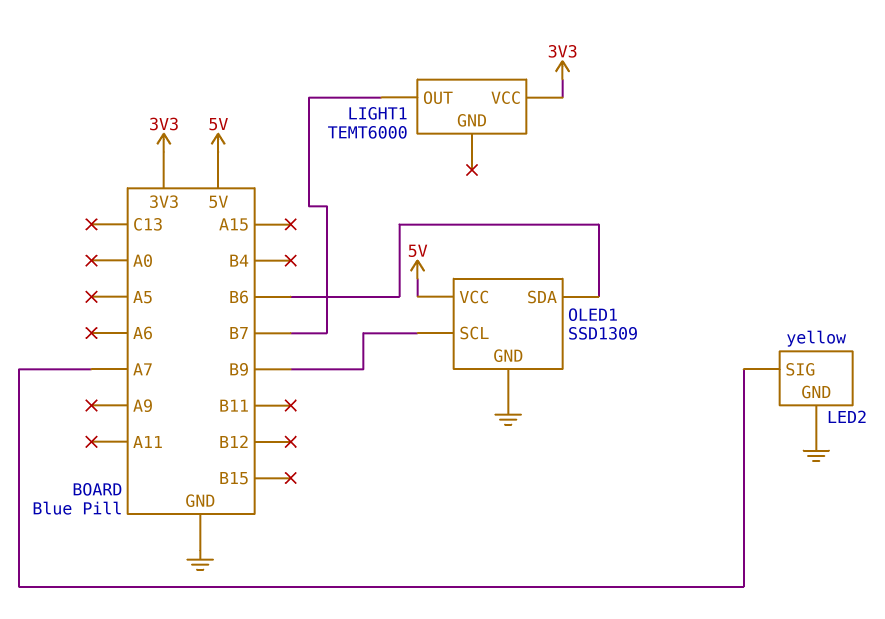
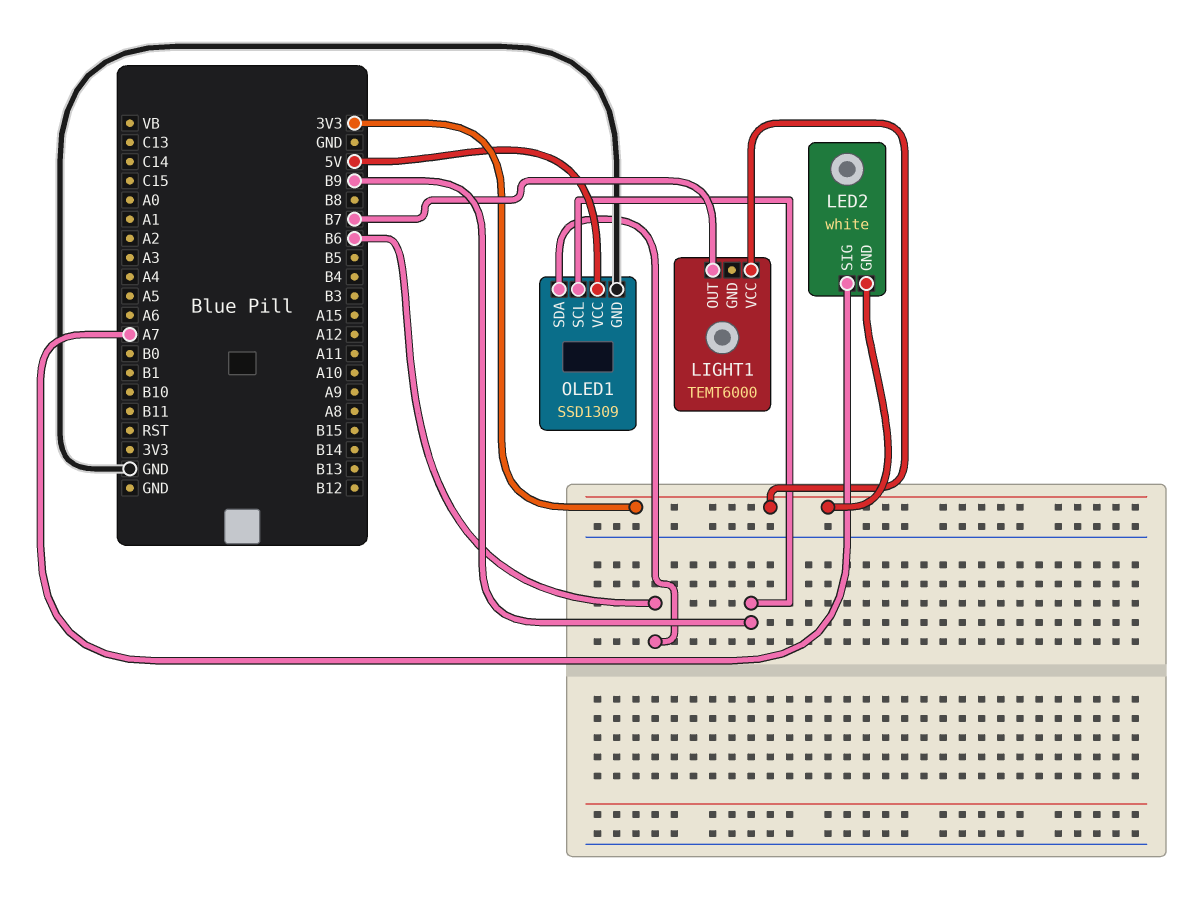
LED2: yellow -> white
LED2 pin GND: GND -> 3V3

